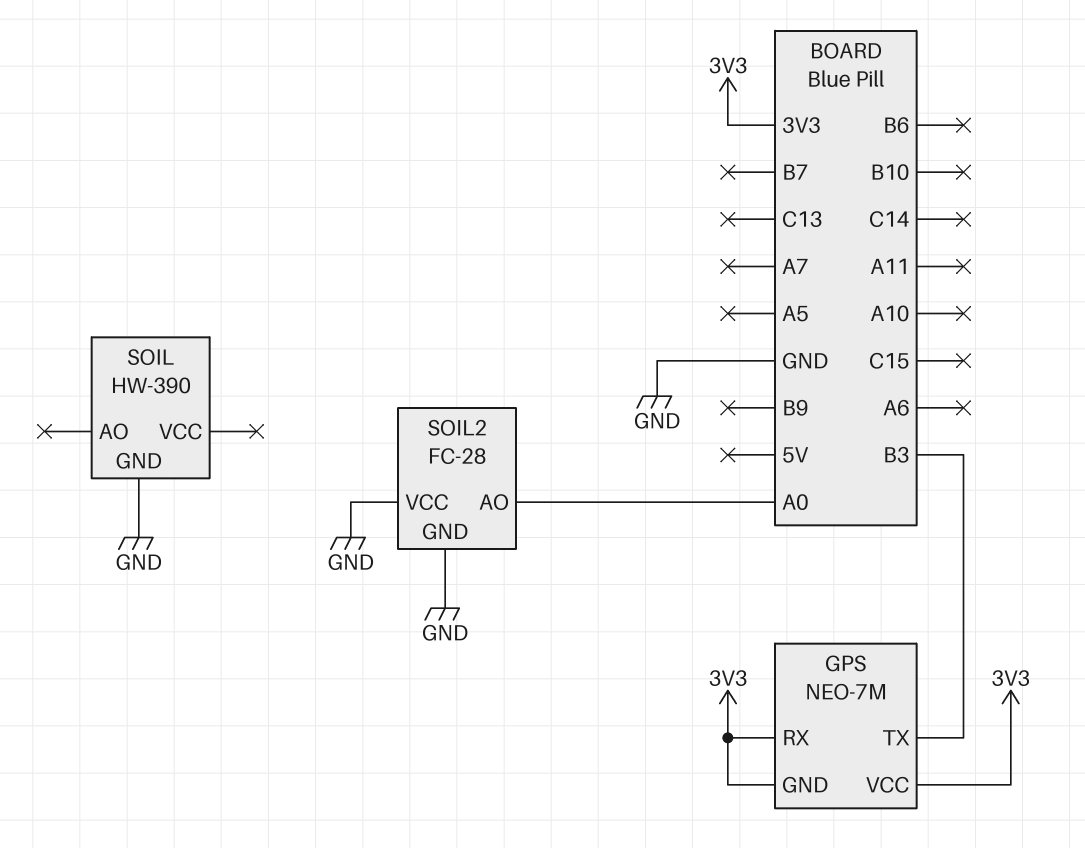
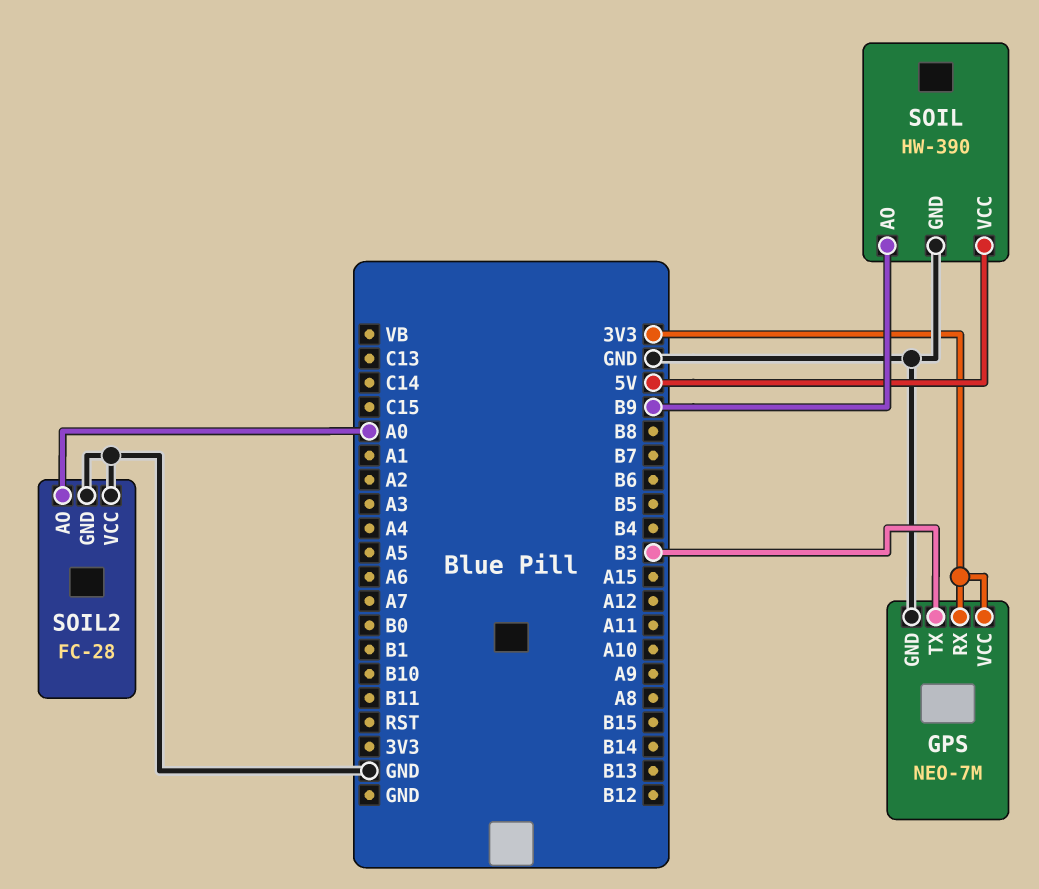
GPS pin GND: 3V3 -> GND
SOIL pin AO: none -> B9
SOIL pin VCC: none -> 5V

